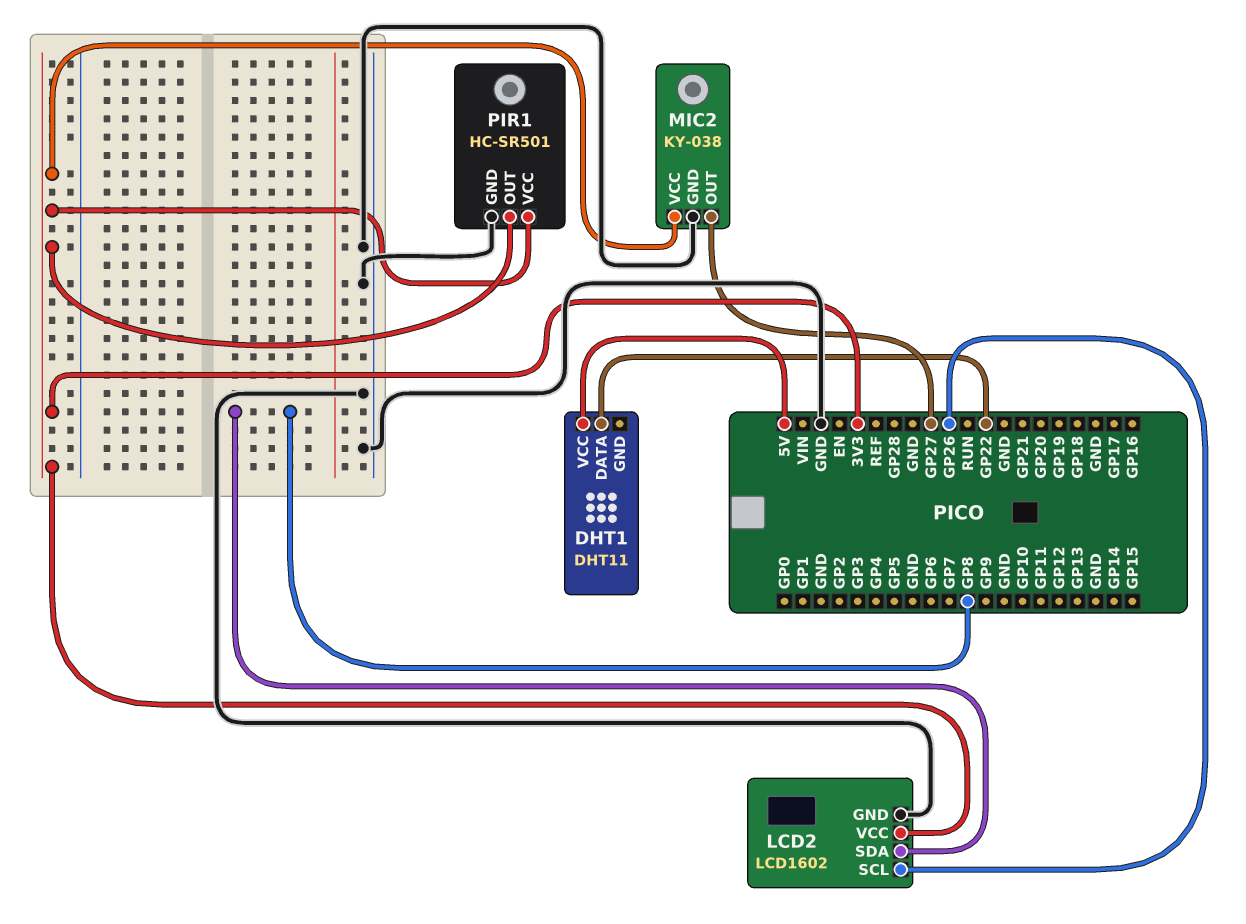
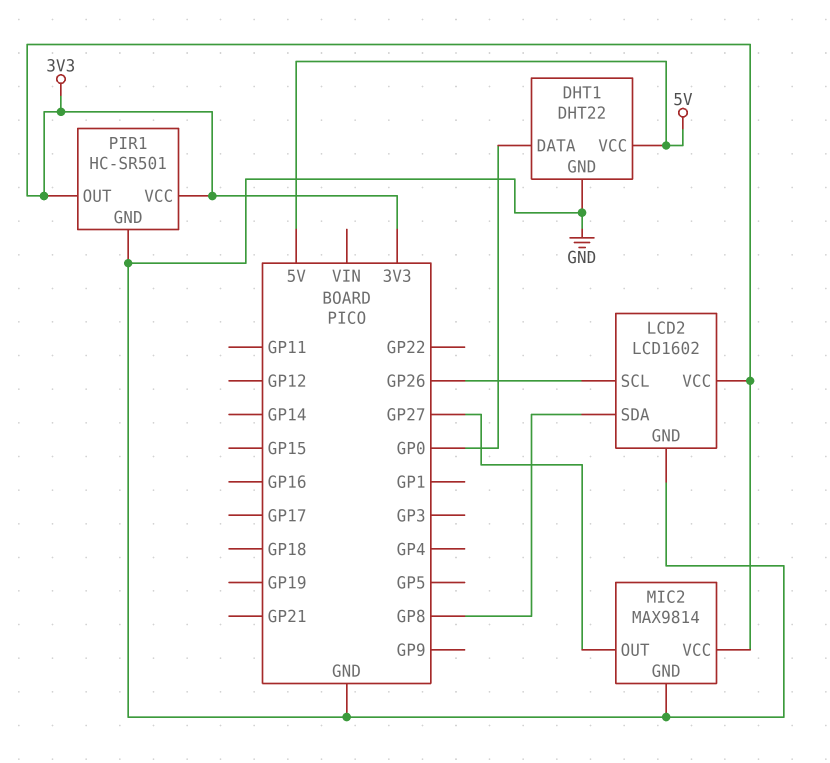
DHT1: DHT11 -> DHT22
DHT1 pin DATA: GP22 -> GP0
DHT1 pin GND: none -> GND
MIC2: KY-038 -> MAX9814

